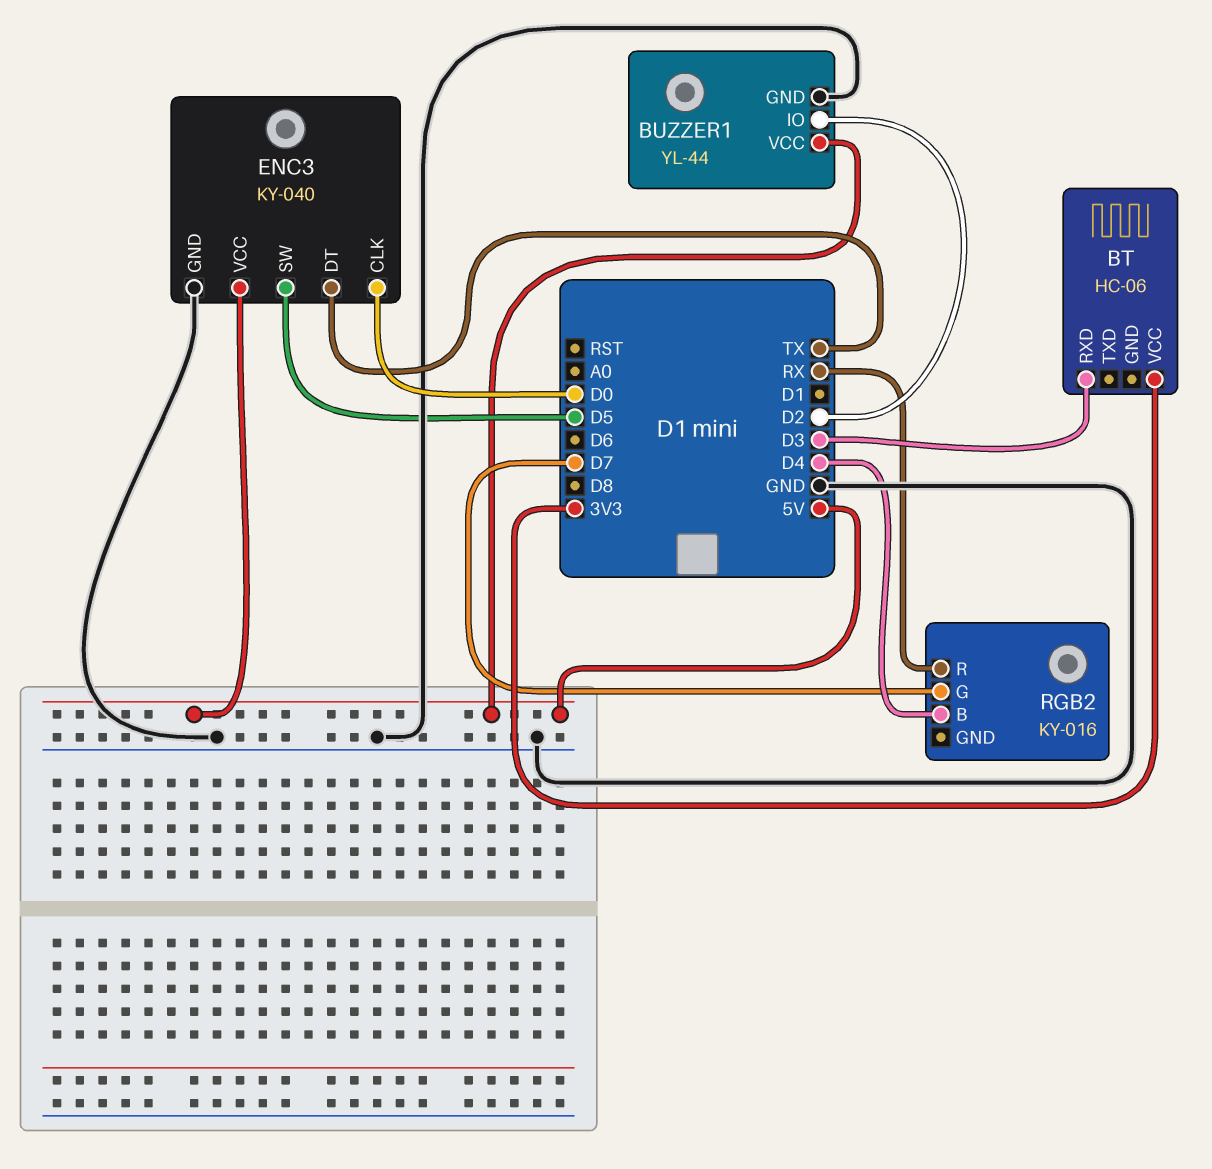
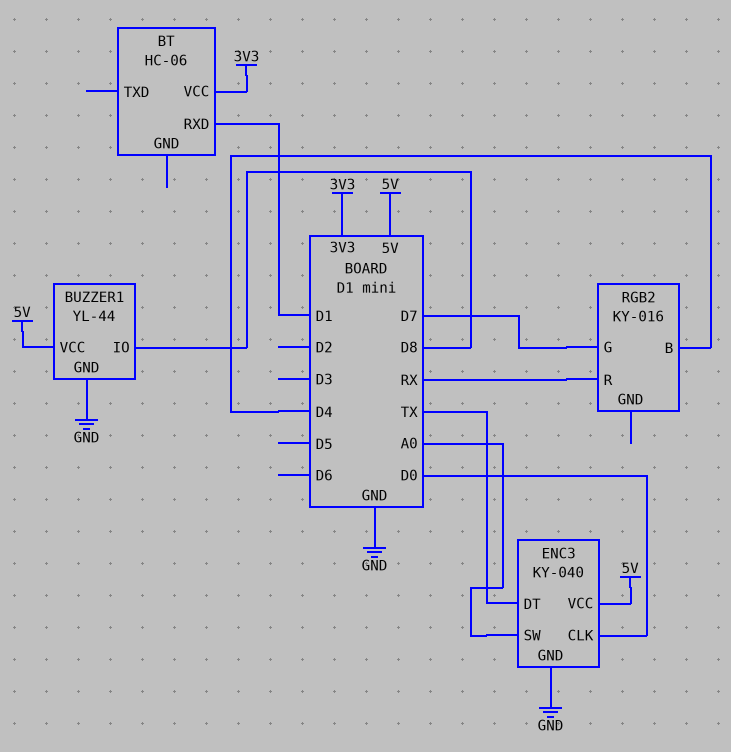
BT pin RXD: D3 -> D1
BUZZER1 pin IO: D2 -> D8
ENC3 pin SW: D5 -> A0

